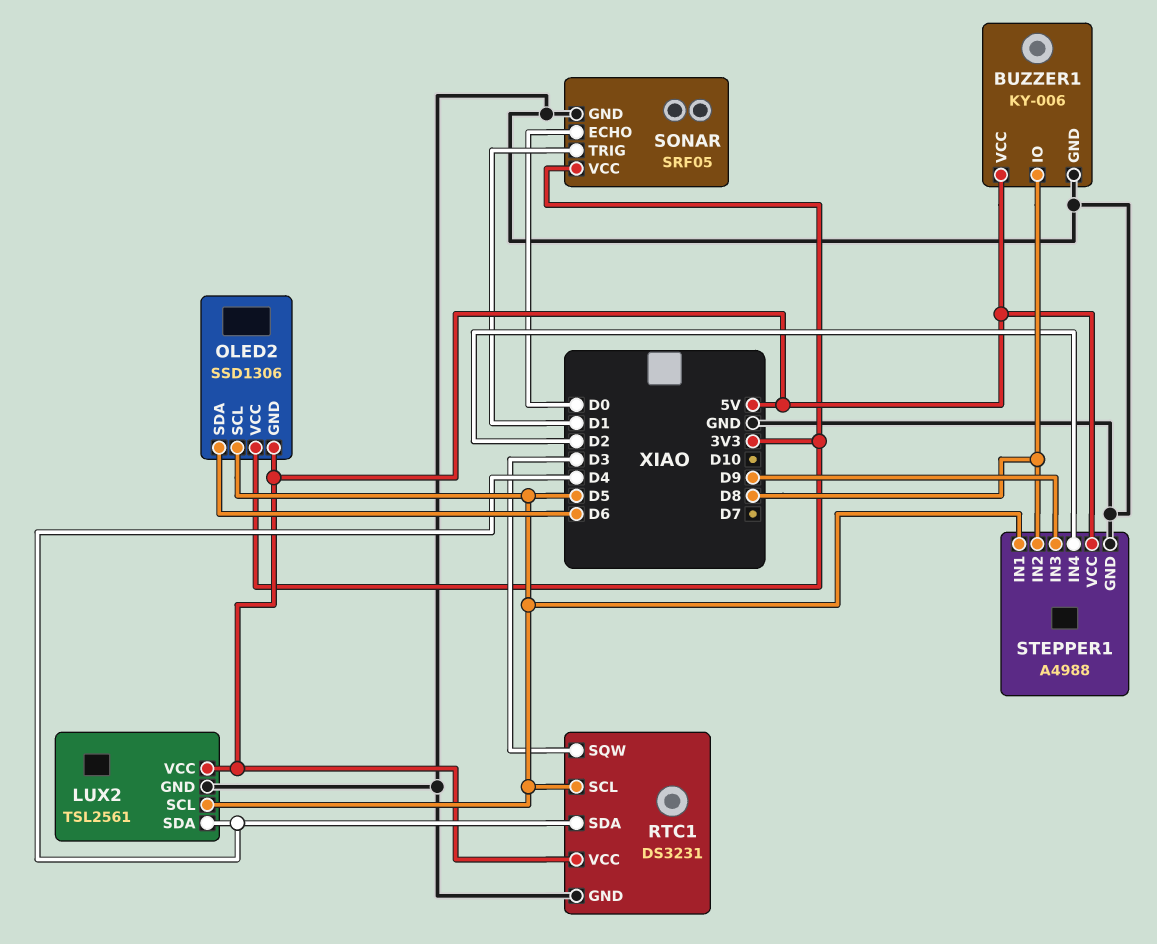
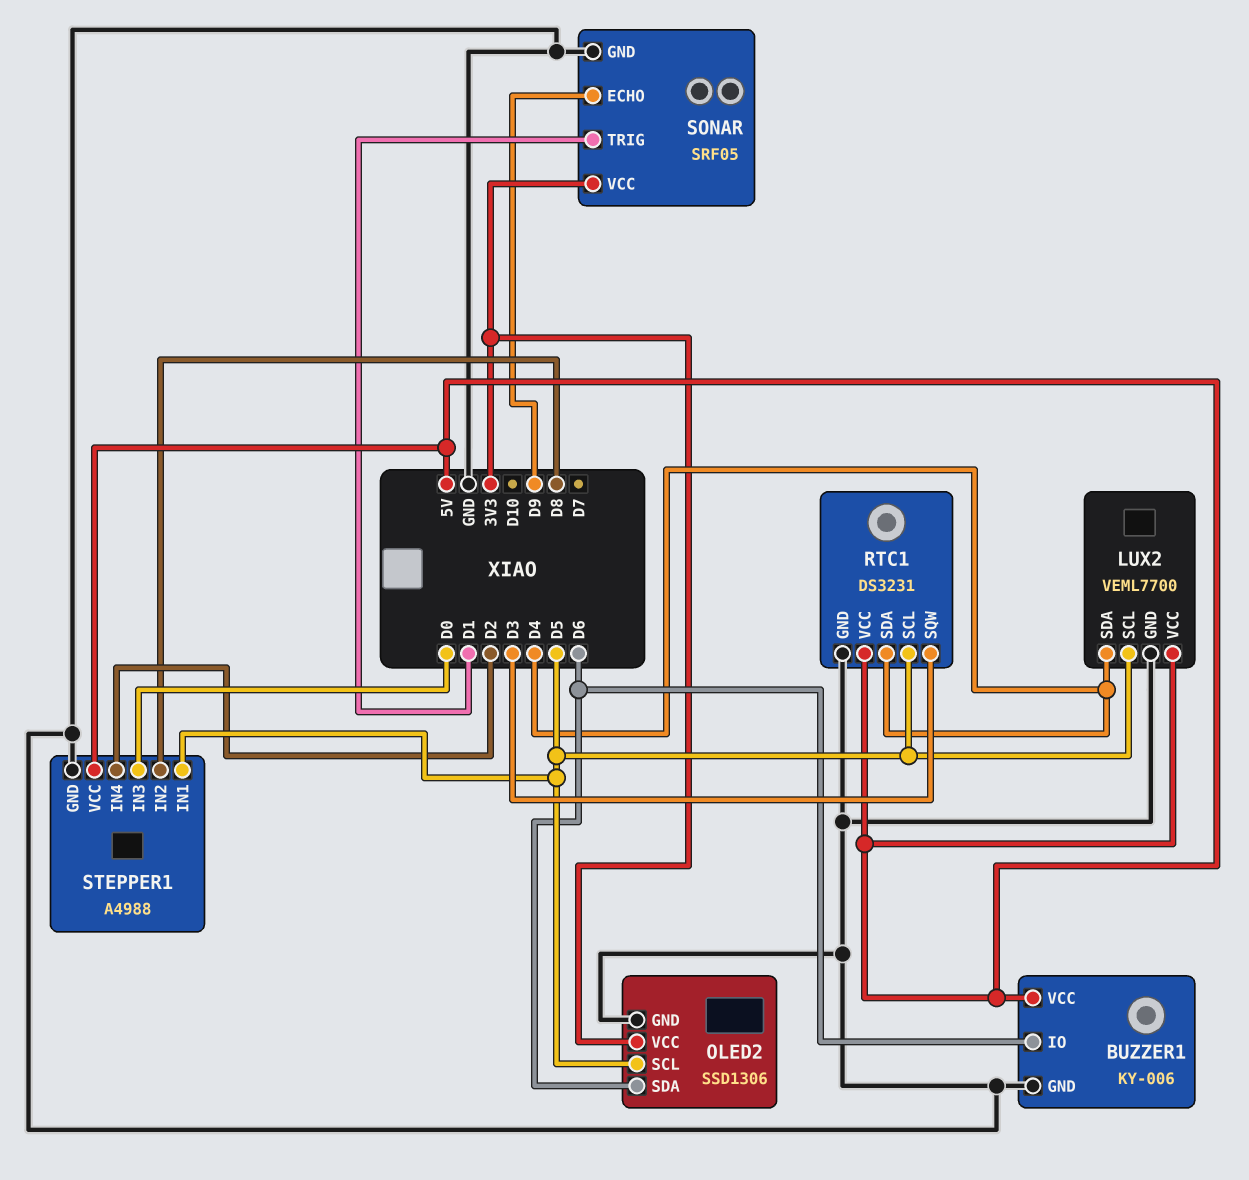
BUZZER1 pin IO: D8 -> D6
LUX2: TSL2561 -> VEML7700
OLED2 pin GND: 5V -> GND
SONAR pin ECHO: D0 -> D9
STEPPER1 pin IN3: D9 -> D0

